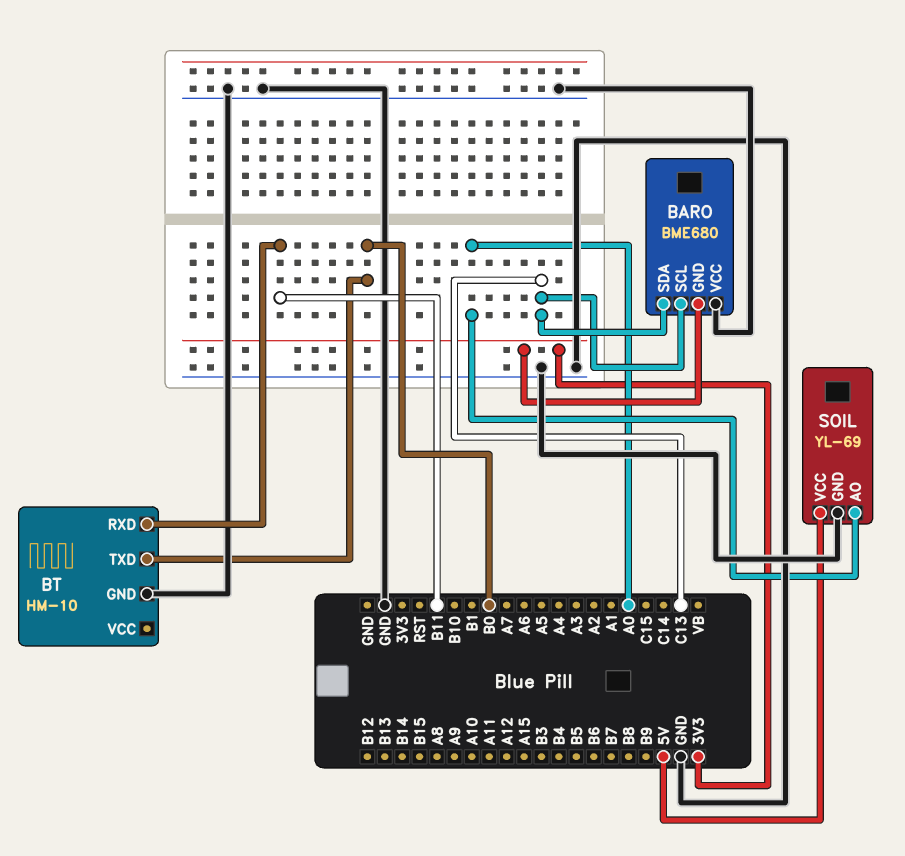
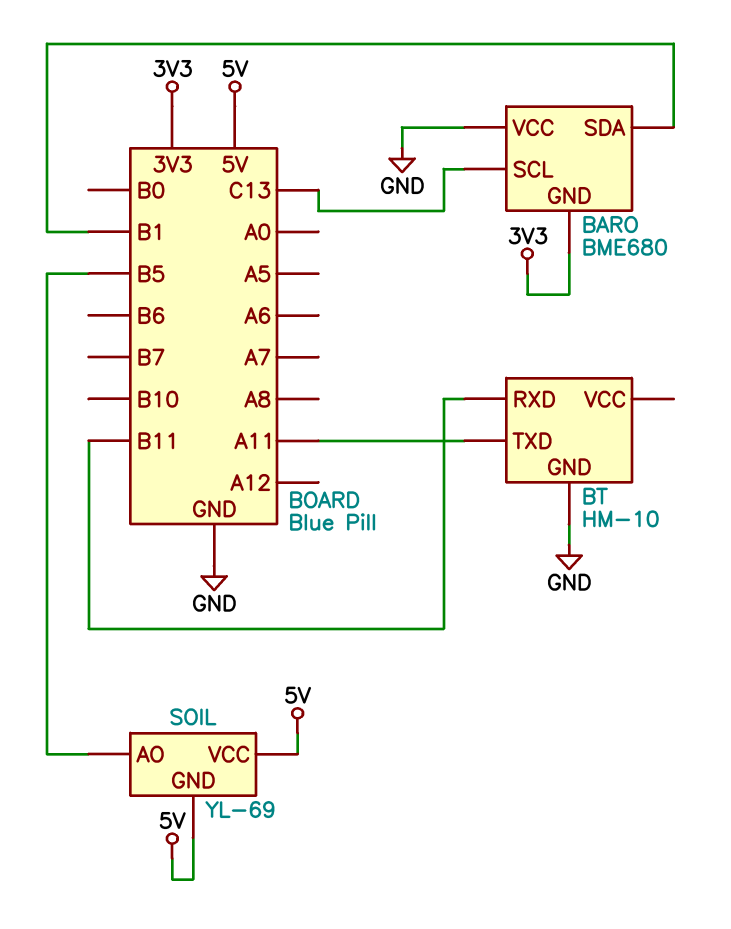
BARO pin SDA: C13 -> B1
BT pin TXD: B0 -> A11
SOIL pin AO: A0 -> B5
SOIL pin GND: GND -> 5V

